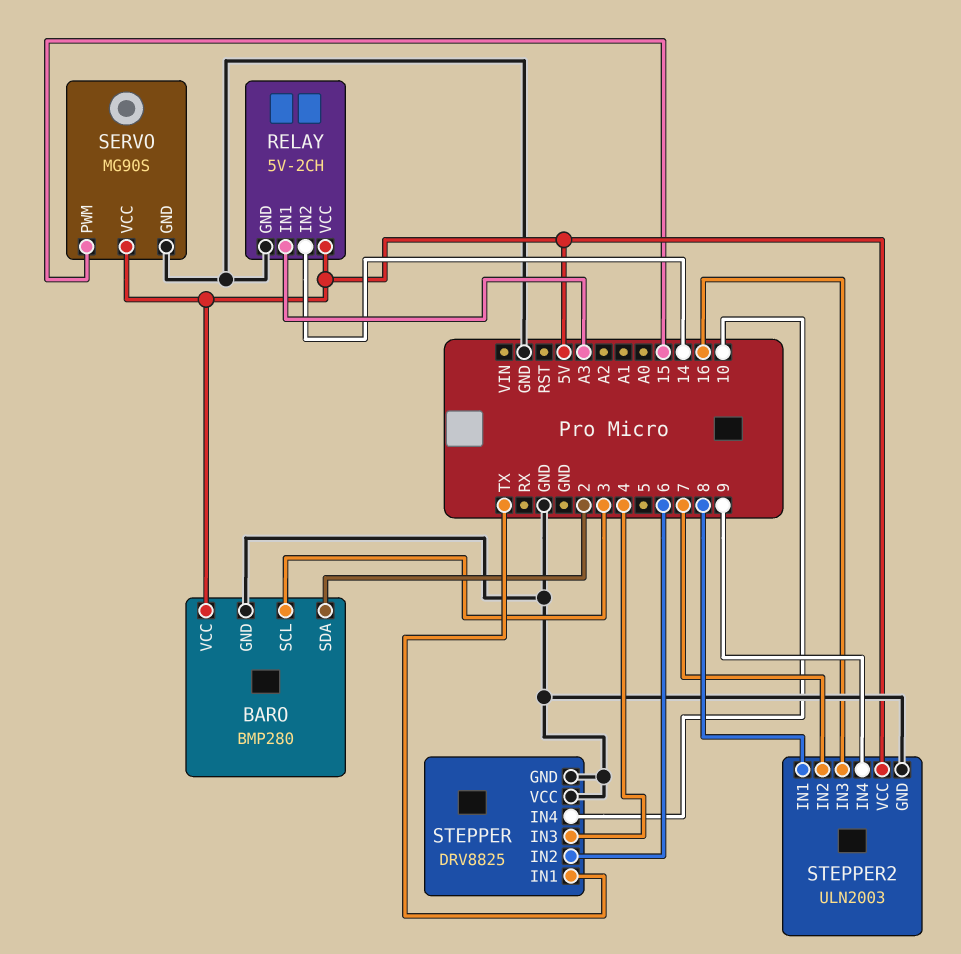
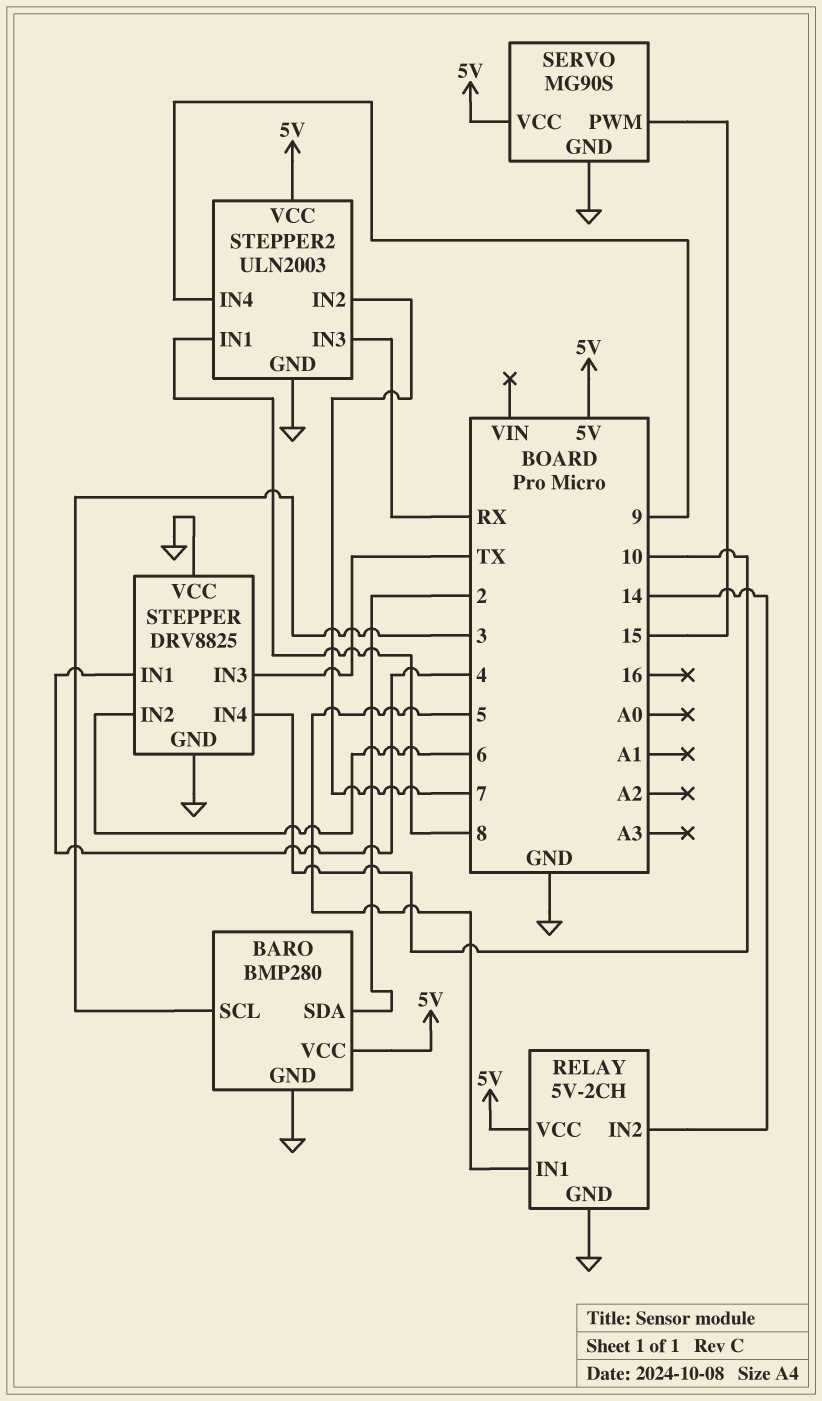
RELAY pin IN1: A3 -> 5
STEPPER pin IN1: TX -> 4
STEPPER pin IN3: 4 -> TX
STEPPER2 pin IN3: 16 -> RX

